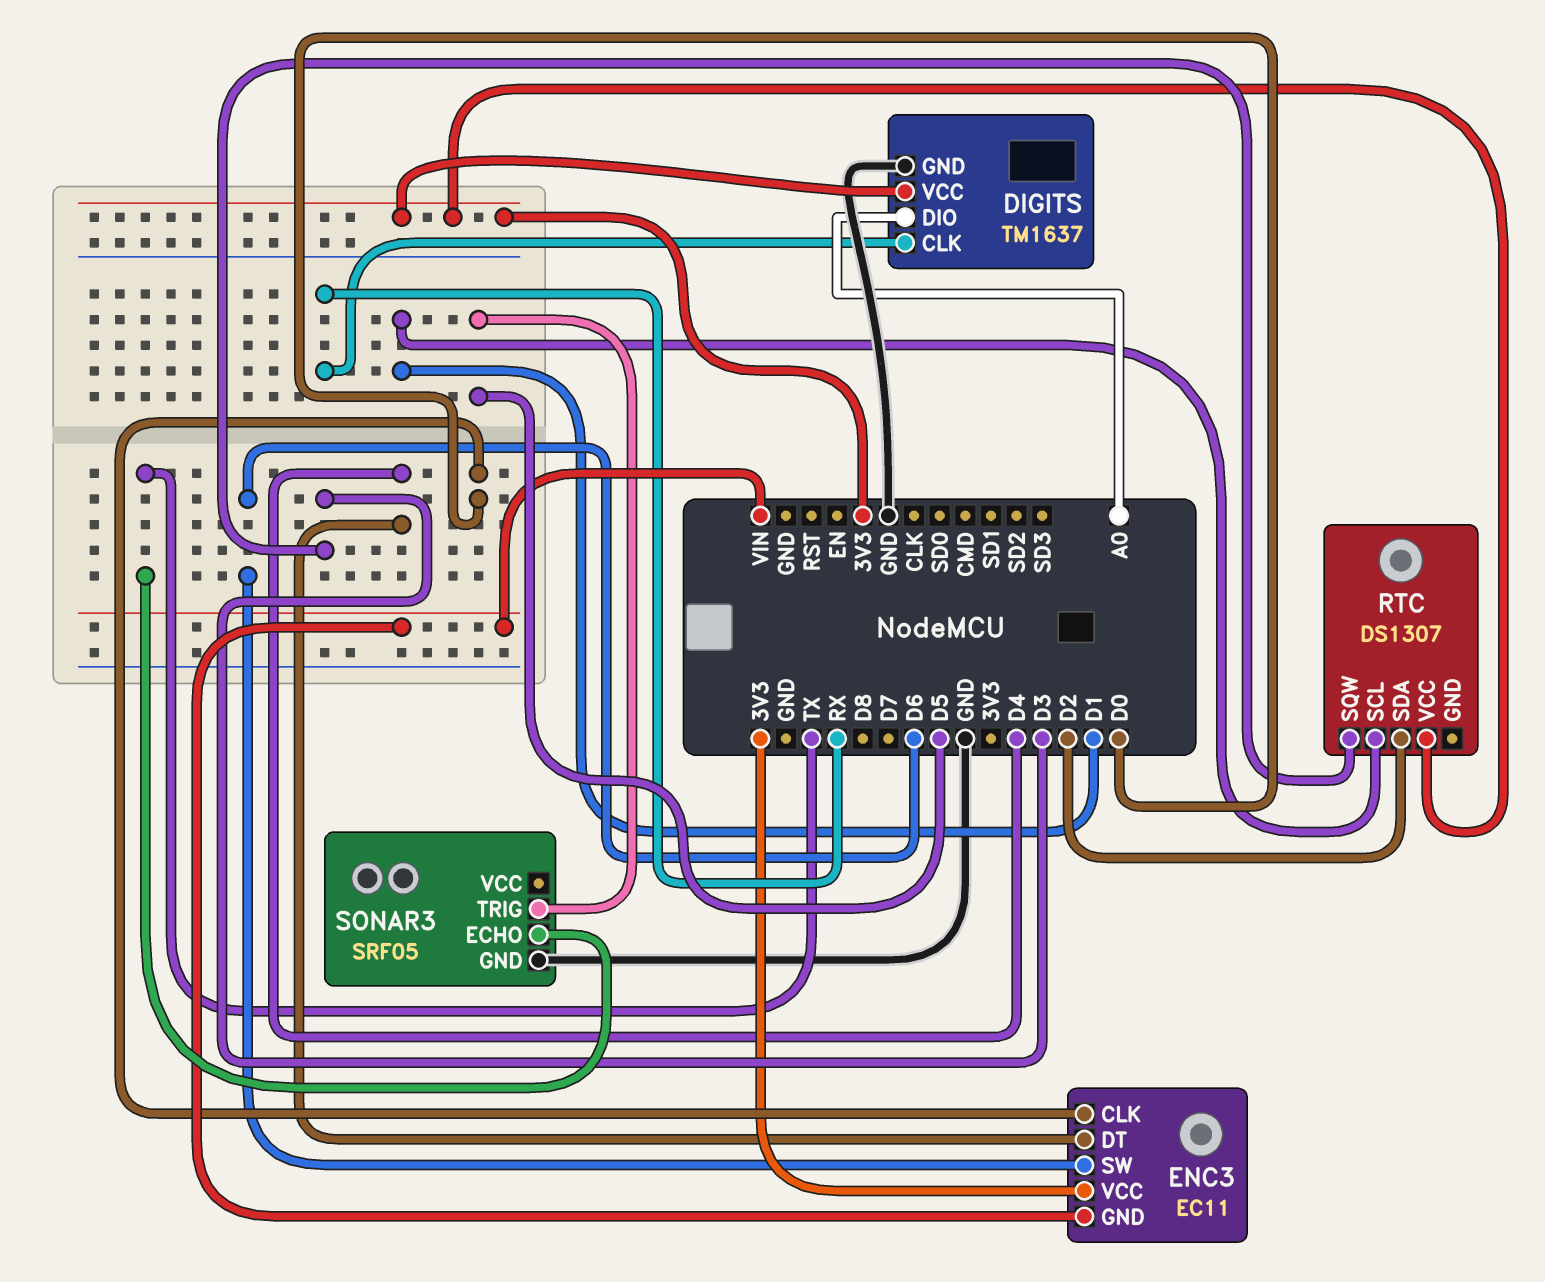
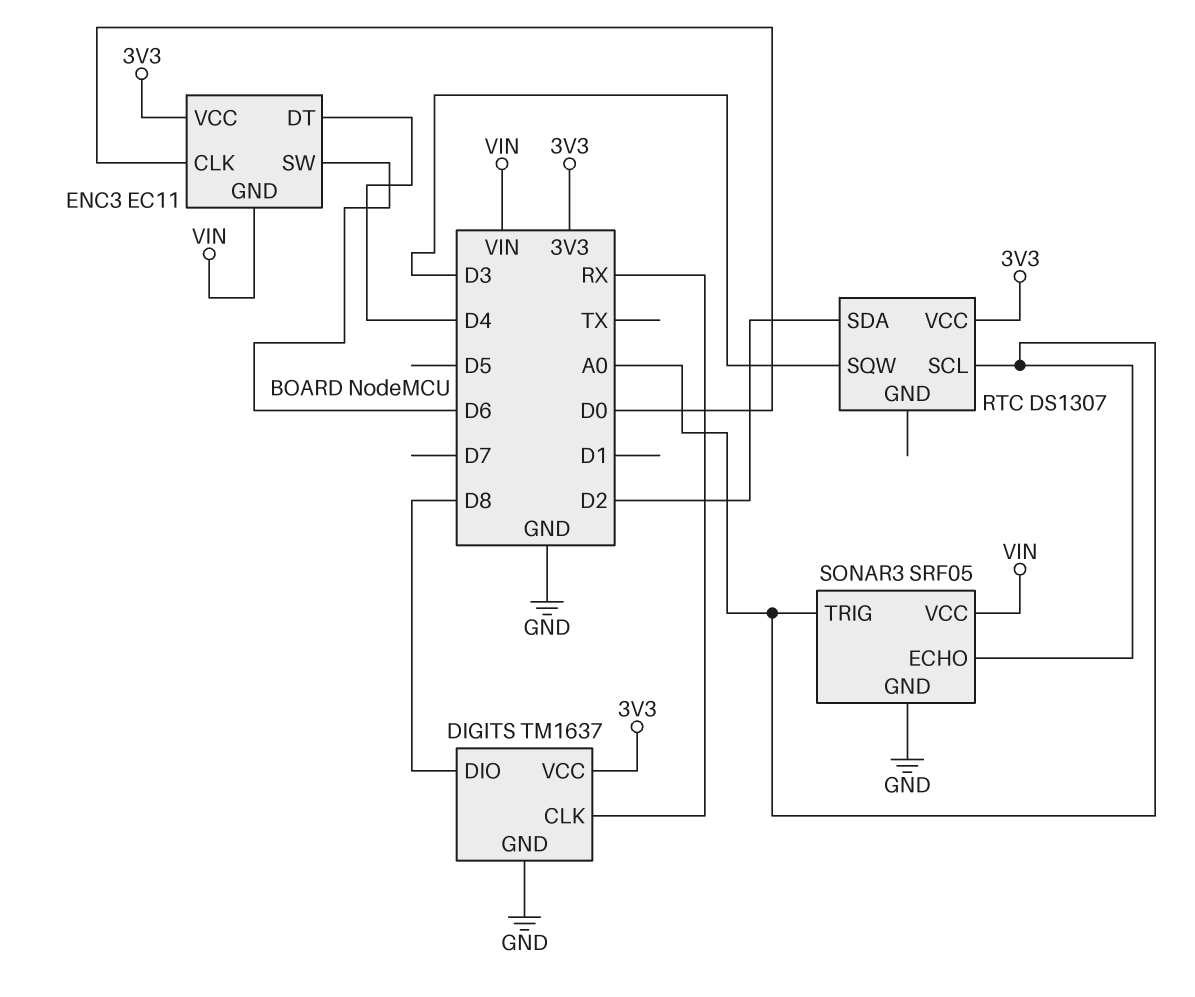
DIGITS pin DIO: A0 -> D8
RTC pin SCL: D1 -> A0
SONAR3 pin ECHO: TX -> A0
SONAR3 pin TRIG: D5 -> A0
SONAR3 pin VCC: none -> VIN

